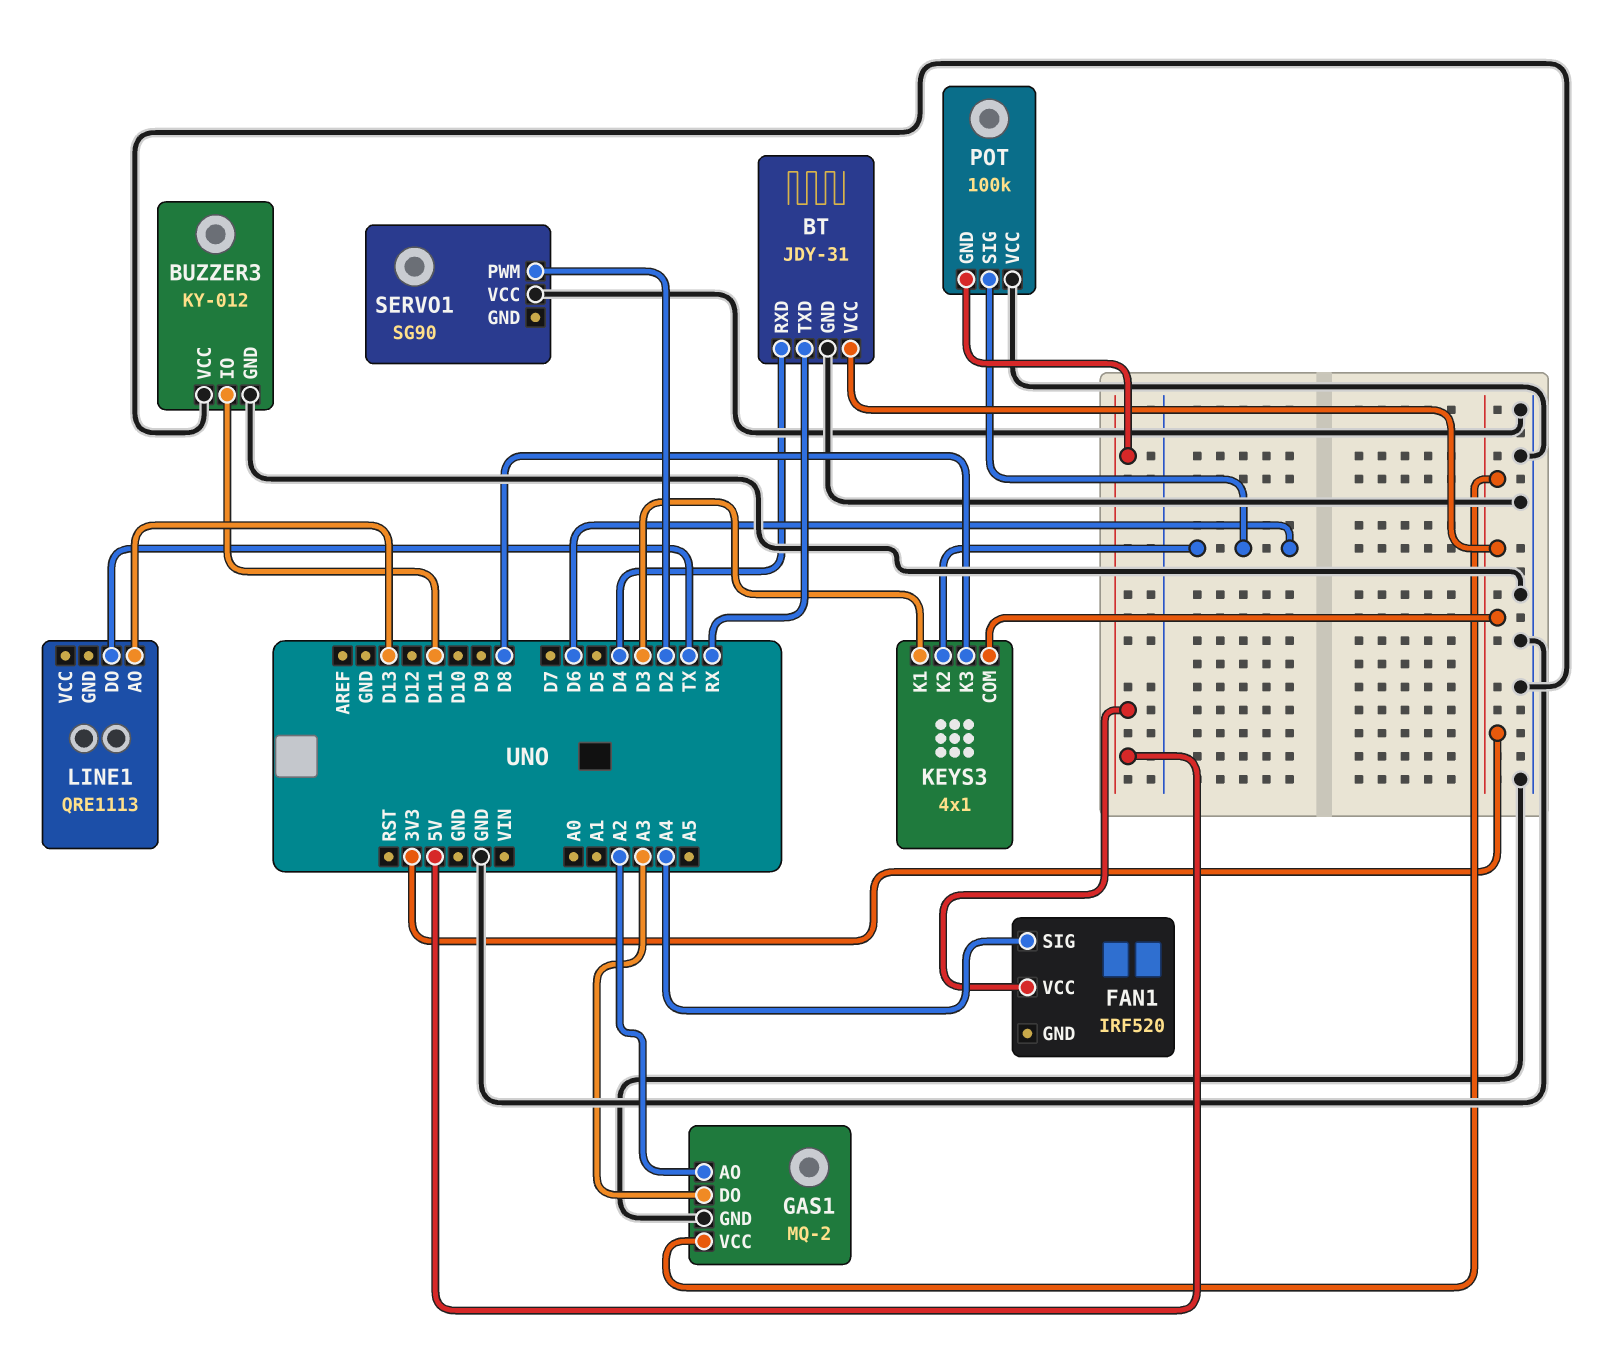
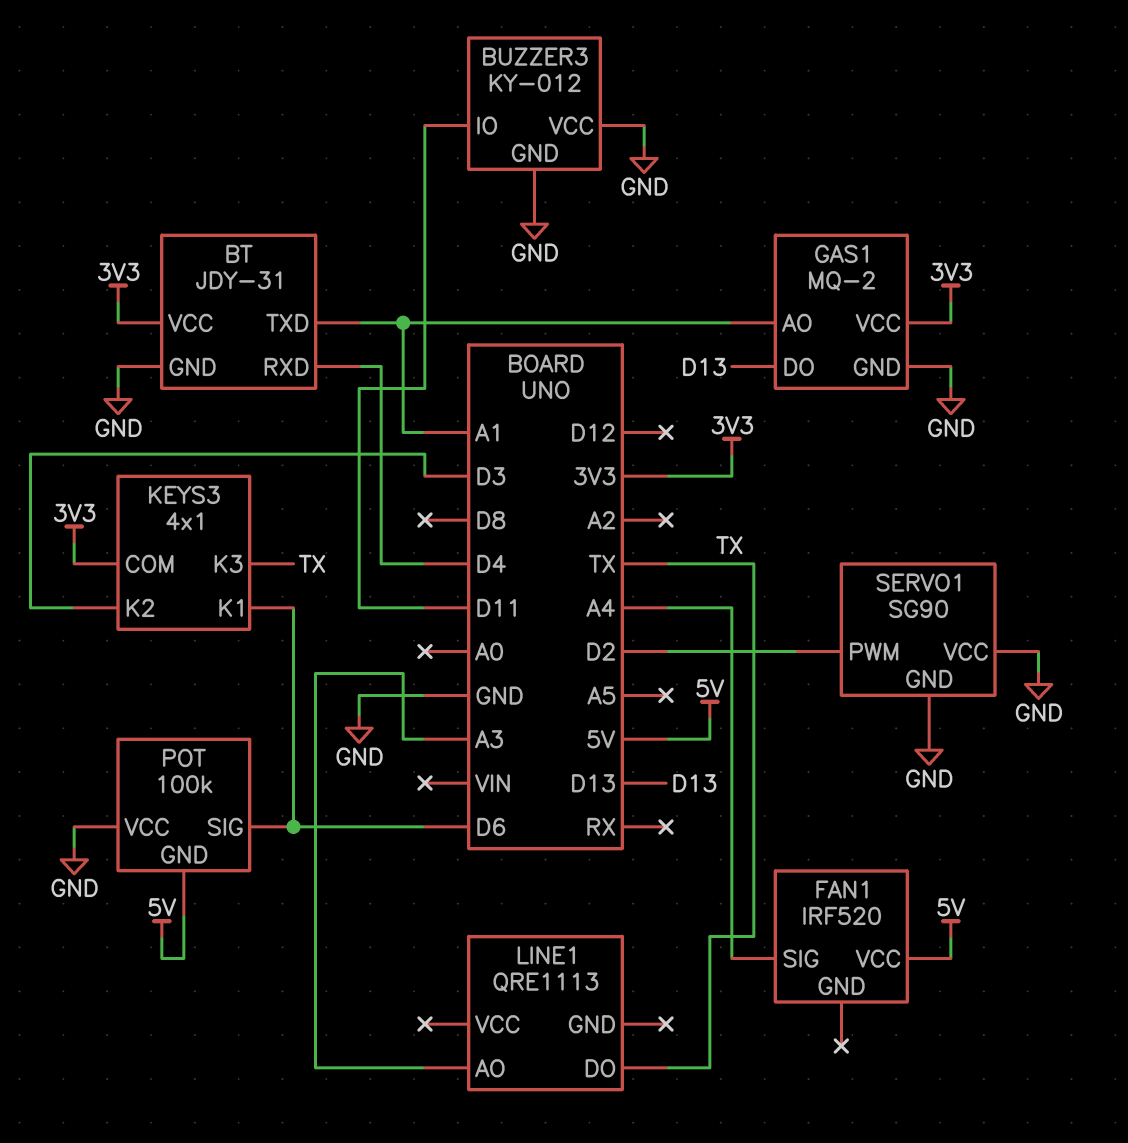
BT pin TXD: RX -> A1
GAS1 pin AO: A2 -> A1
GAS1 pin DO: A3 -> D13
KEYS3 pin K1: D3 -> D6
KEYS3 pin K2: D6 -> D3
KEYS3 pin K3: D8 -> TX
LINE1 pin AO: D13 -> A3
SERVO1 pin GND: none -> GND

